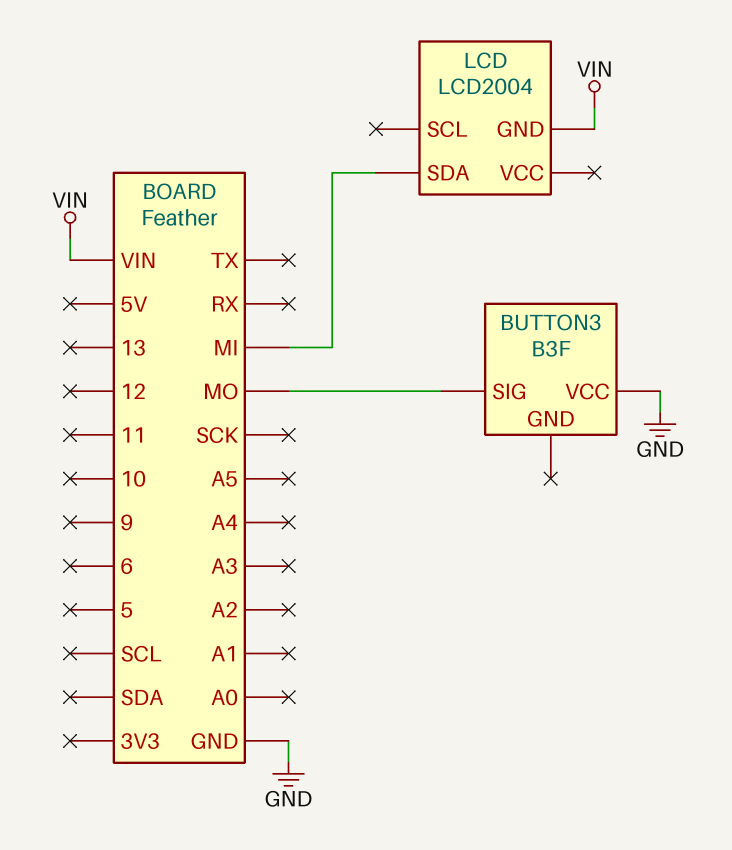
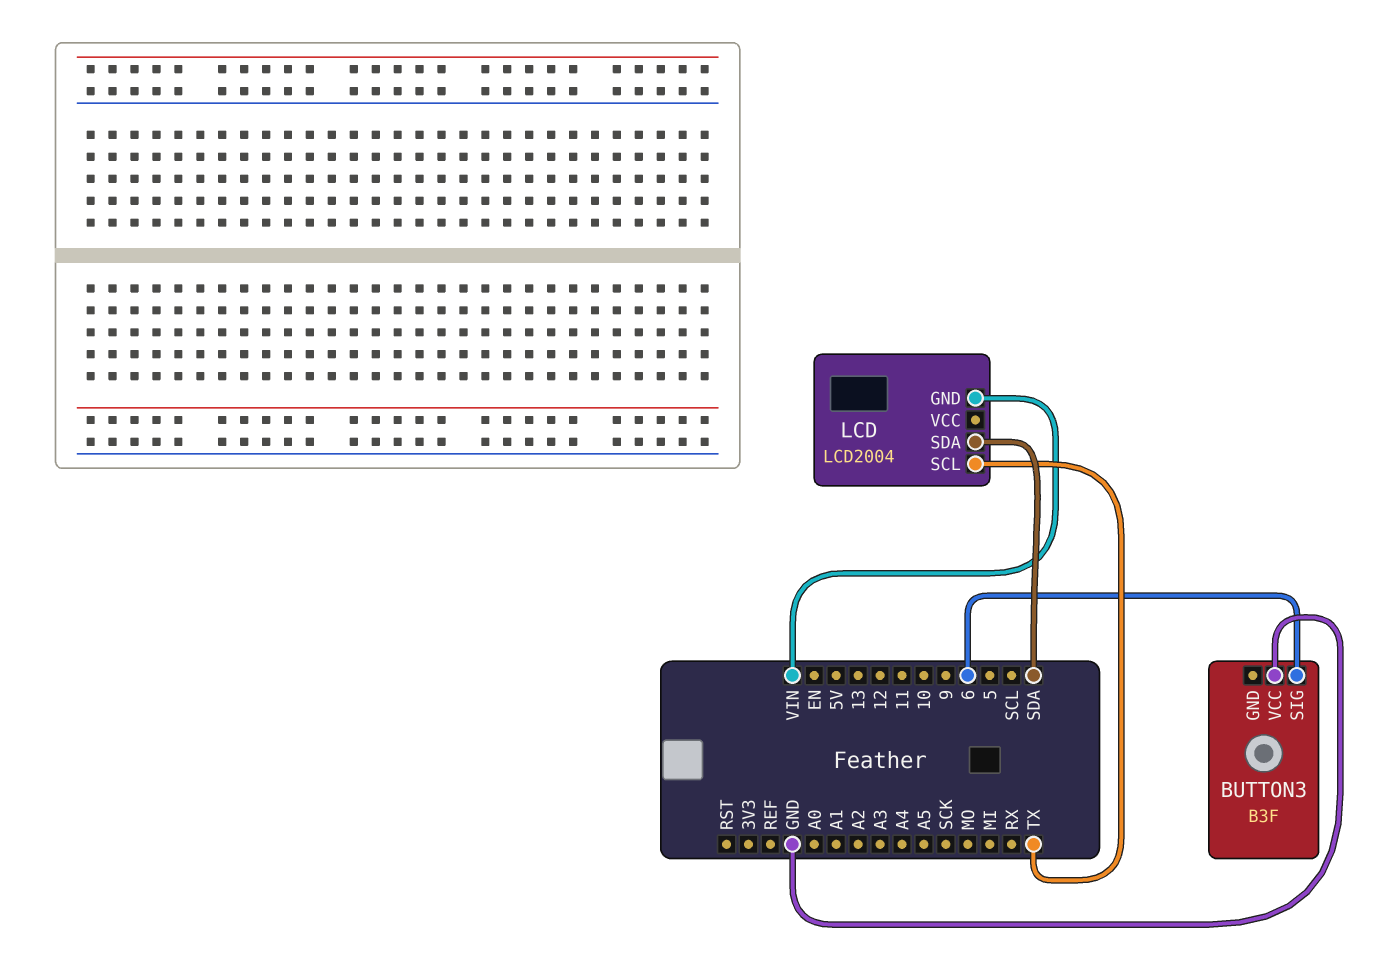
BUTTON3 pin SIG: MO -> 6
LCD pin SCL: none -> TX
LCD pin SDA: MI -> SDA

